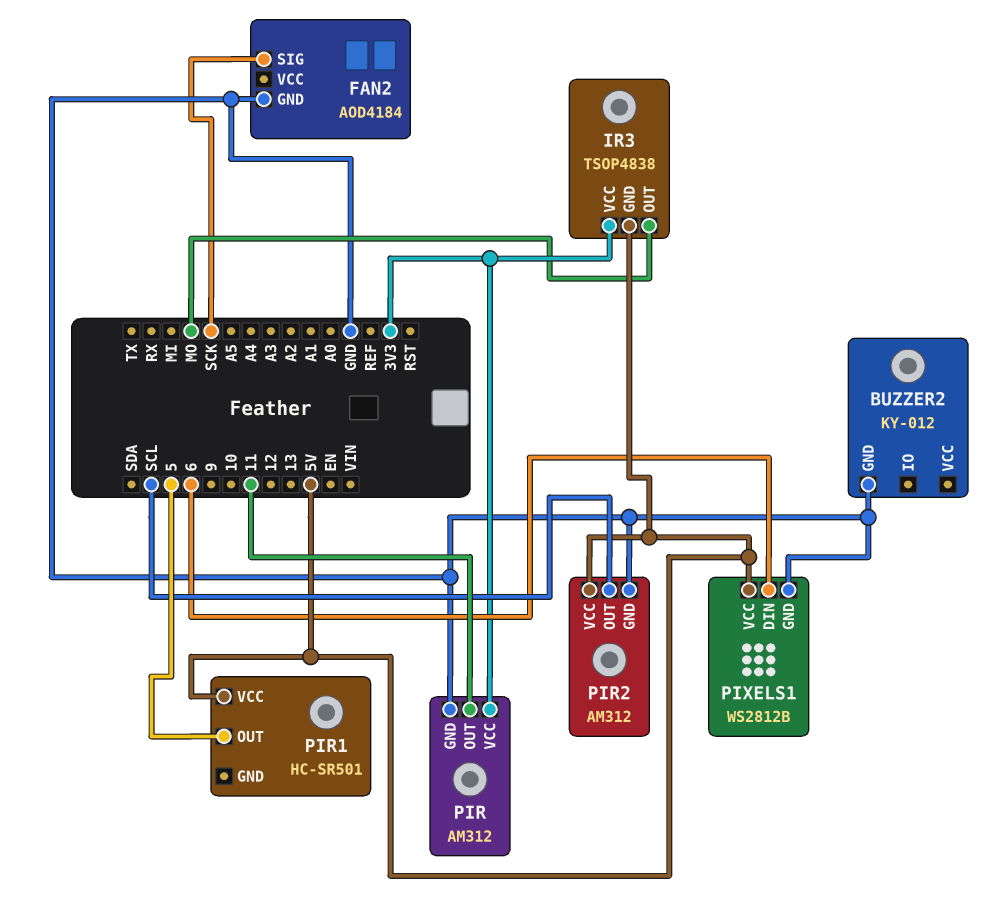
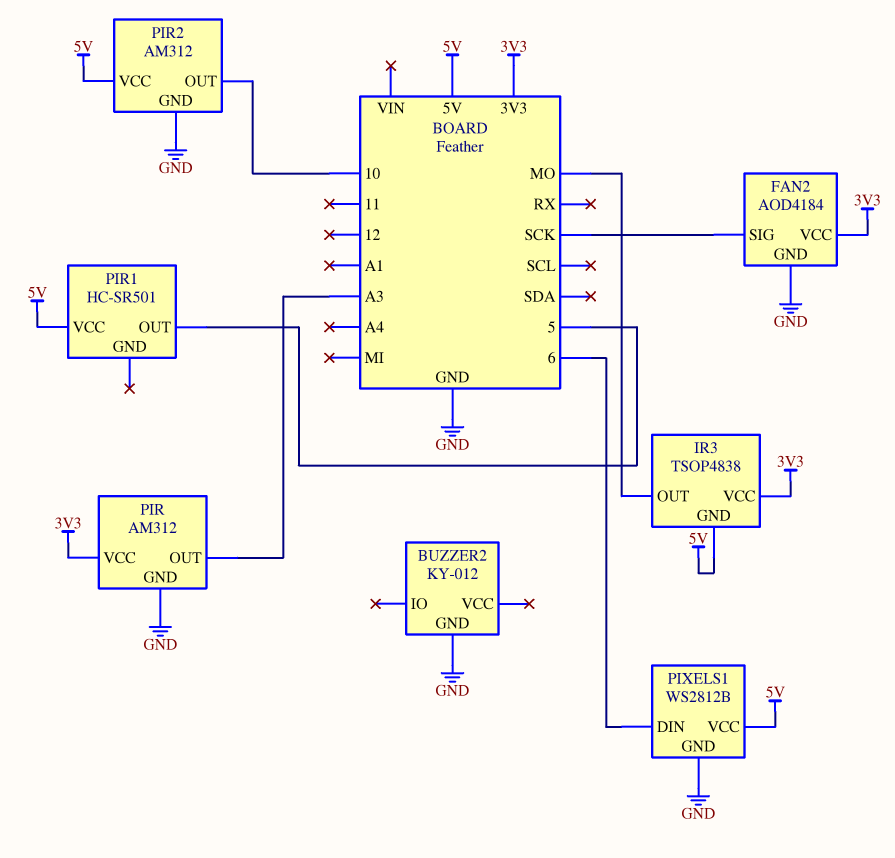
FAN2 pin VCC: none -> 3V3
PIR pin OUT: 11 -> A3
PIR2 pin OUT: SCL -> 10

